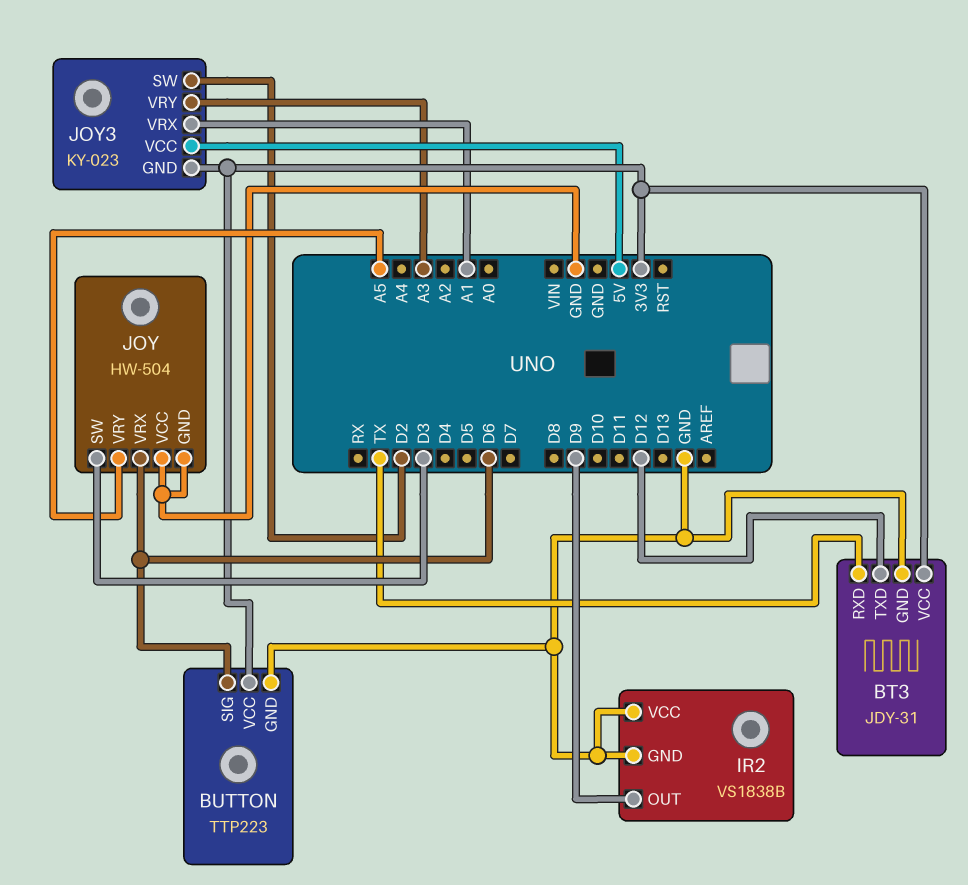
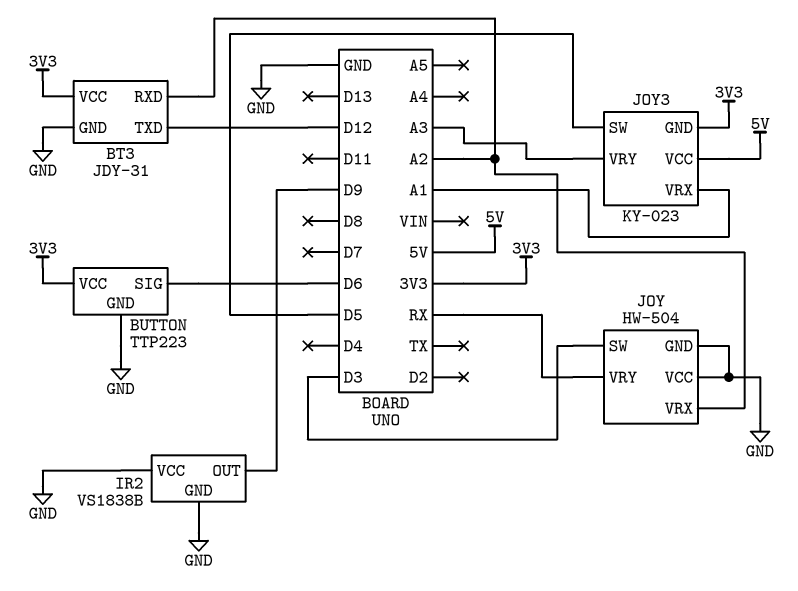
BT3 pin RXD: TX -> A2
JOY pin VRX: D6 -> A2
JOY pin VRY: A5 -> RX
JOY3 pin SW: D2 -> D5

